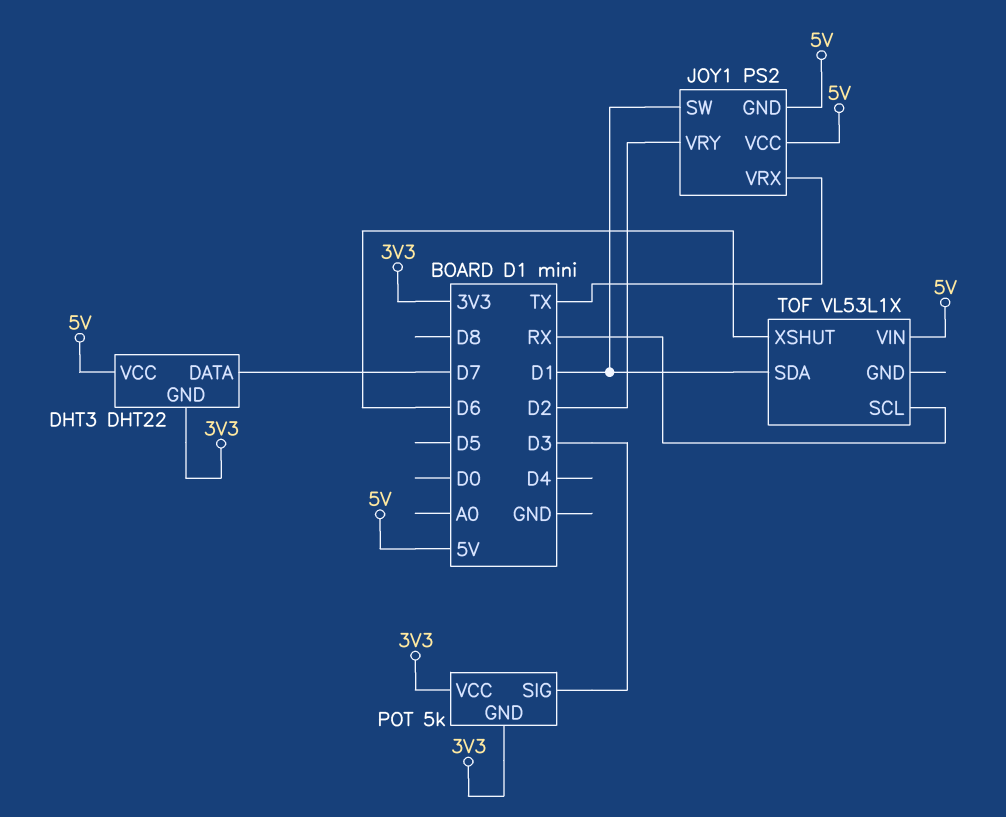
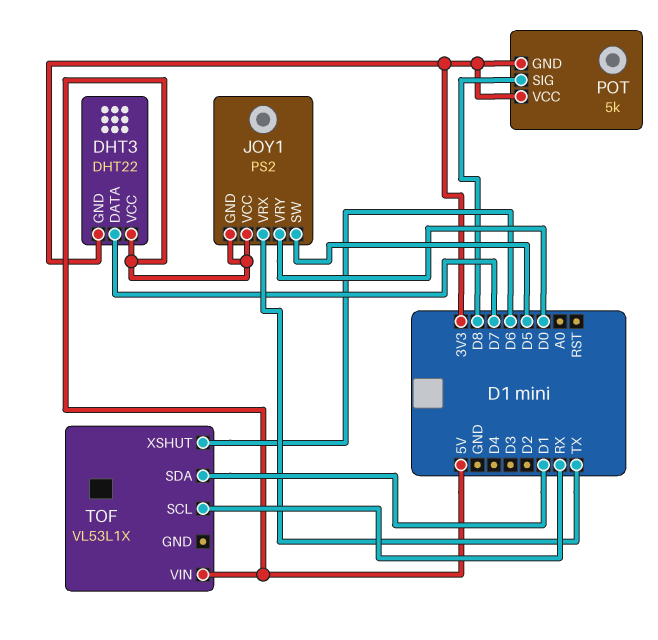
JOY1 pin SW: D1 -> D5
JOY1 pin VRY: D2 -> D0
POT pin SIG: D3 -> D8

